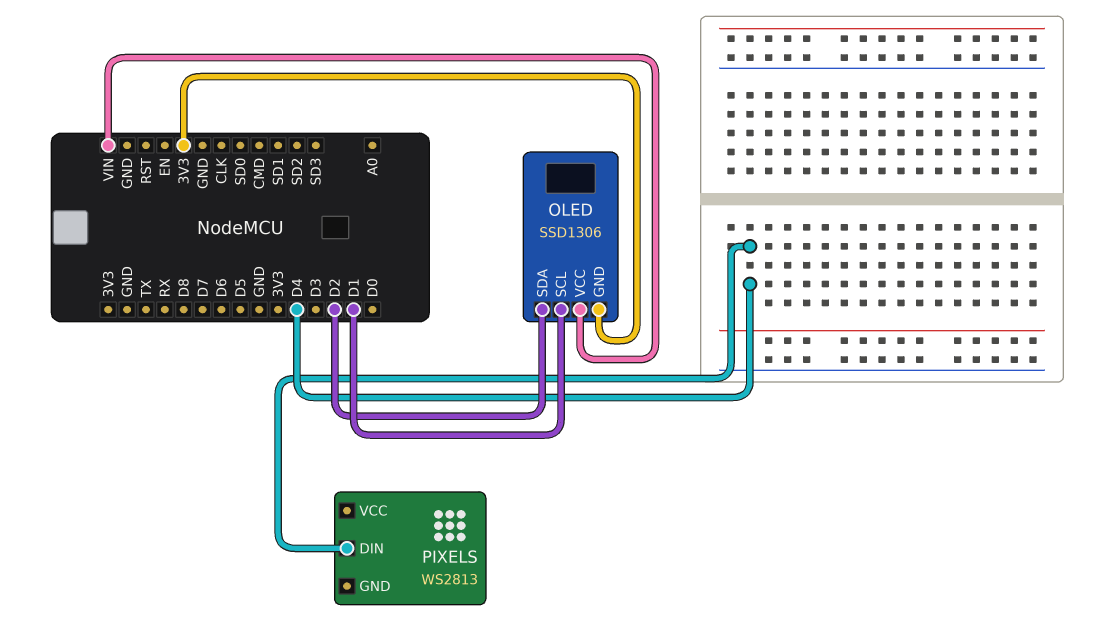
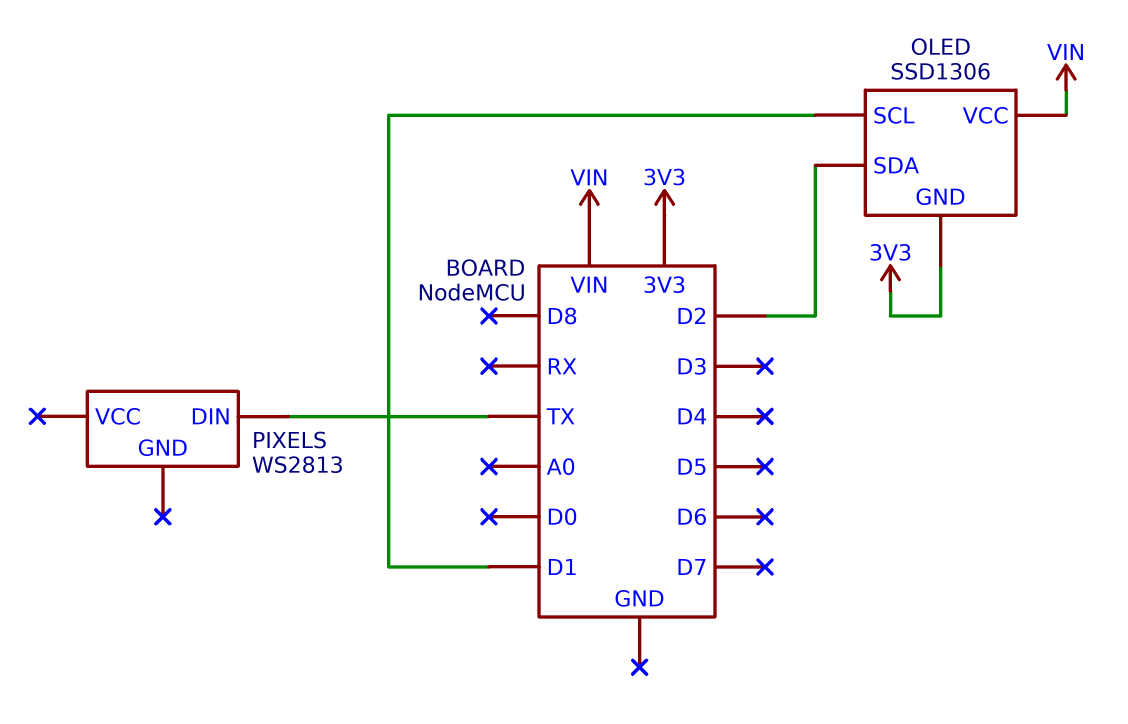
PIXELS pin DIN: D4 -> TX

